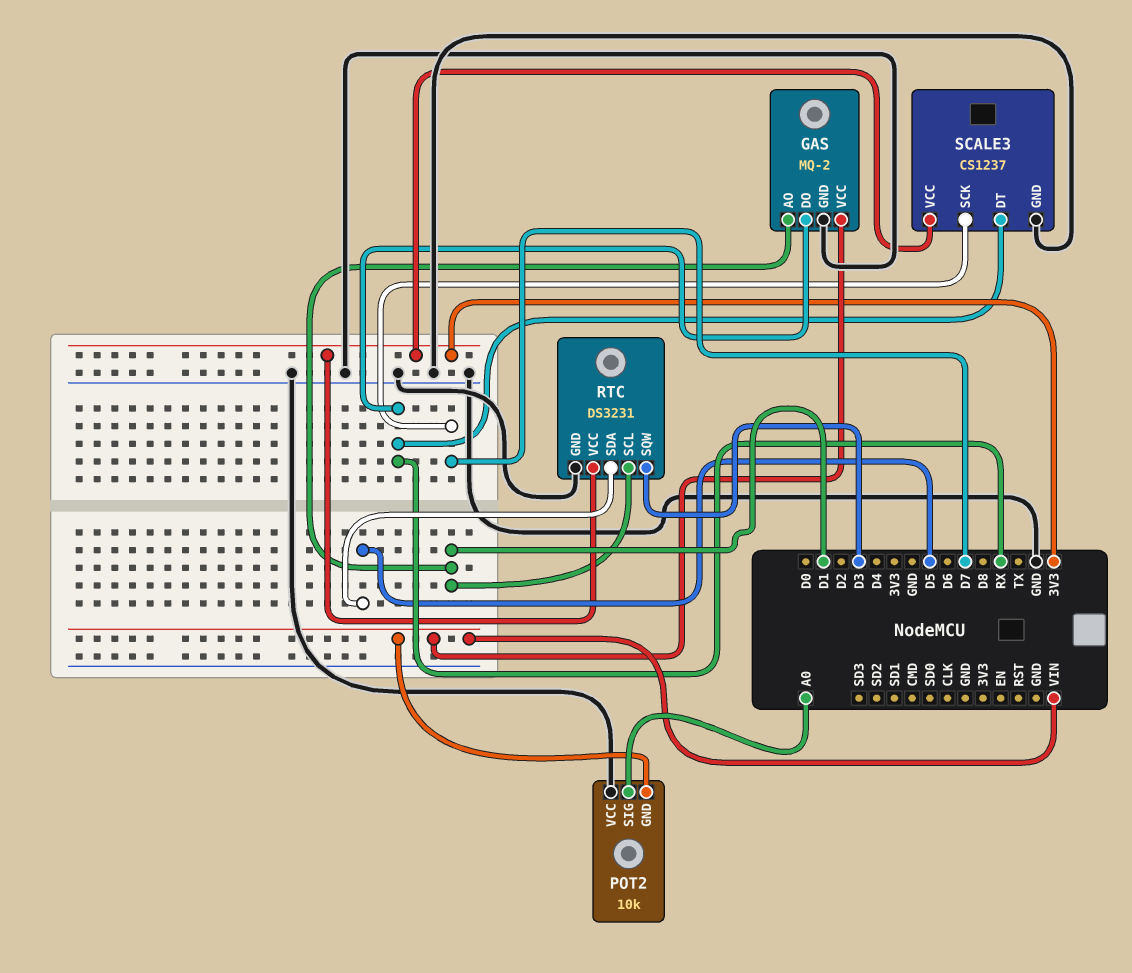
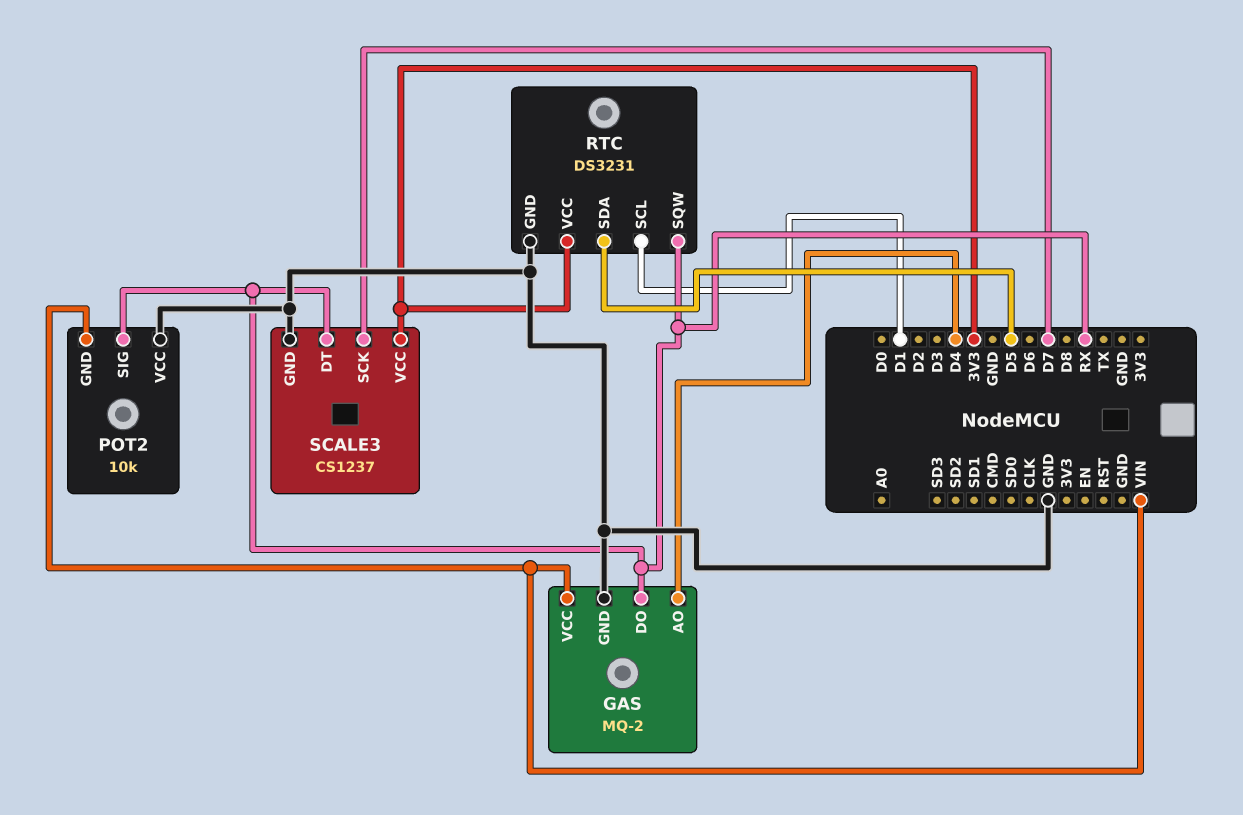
GAS pin AO: D1 -> D4
POT2 pin SIG: A0 -> RX
RTC pin SQW: D3 -> RX

